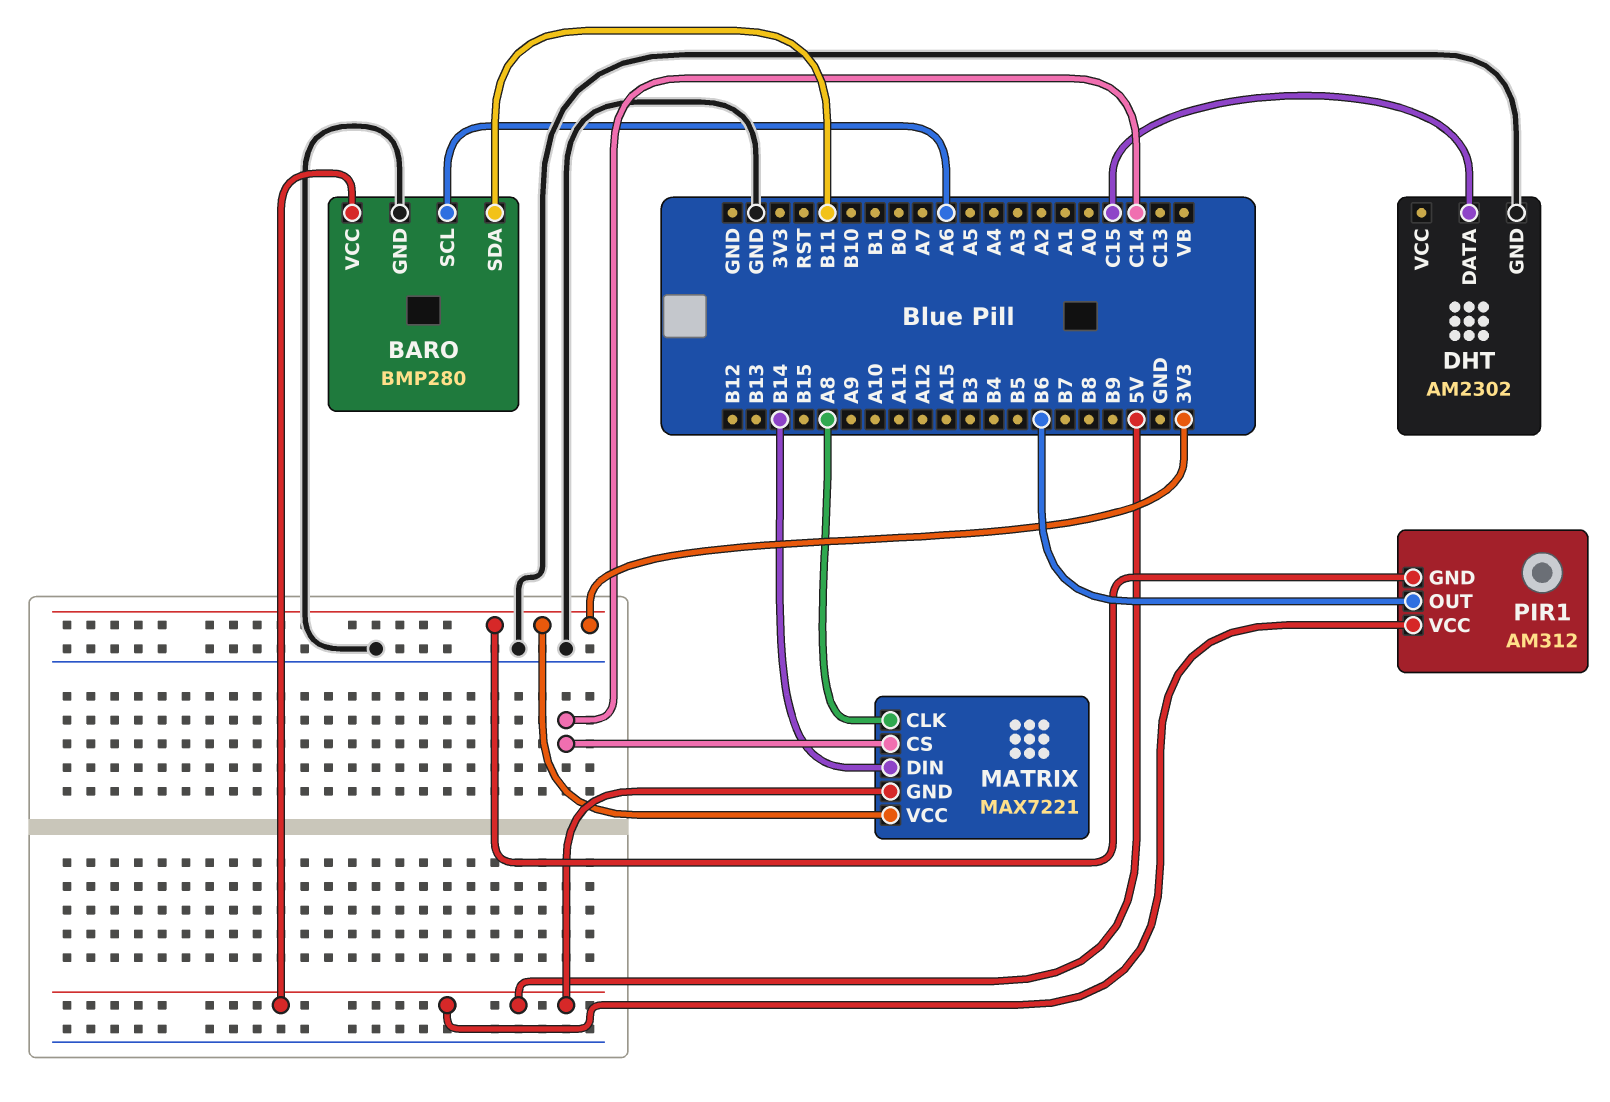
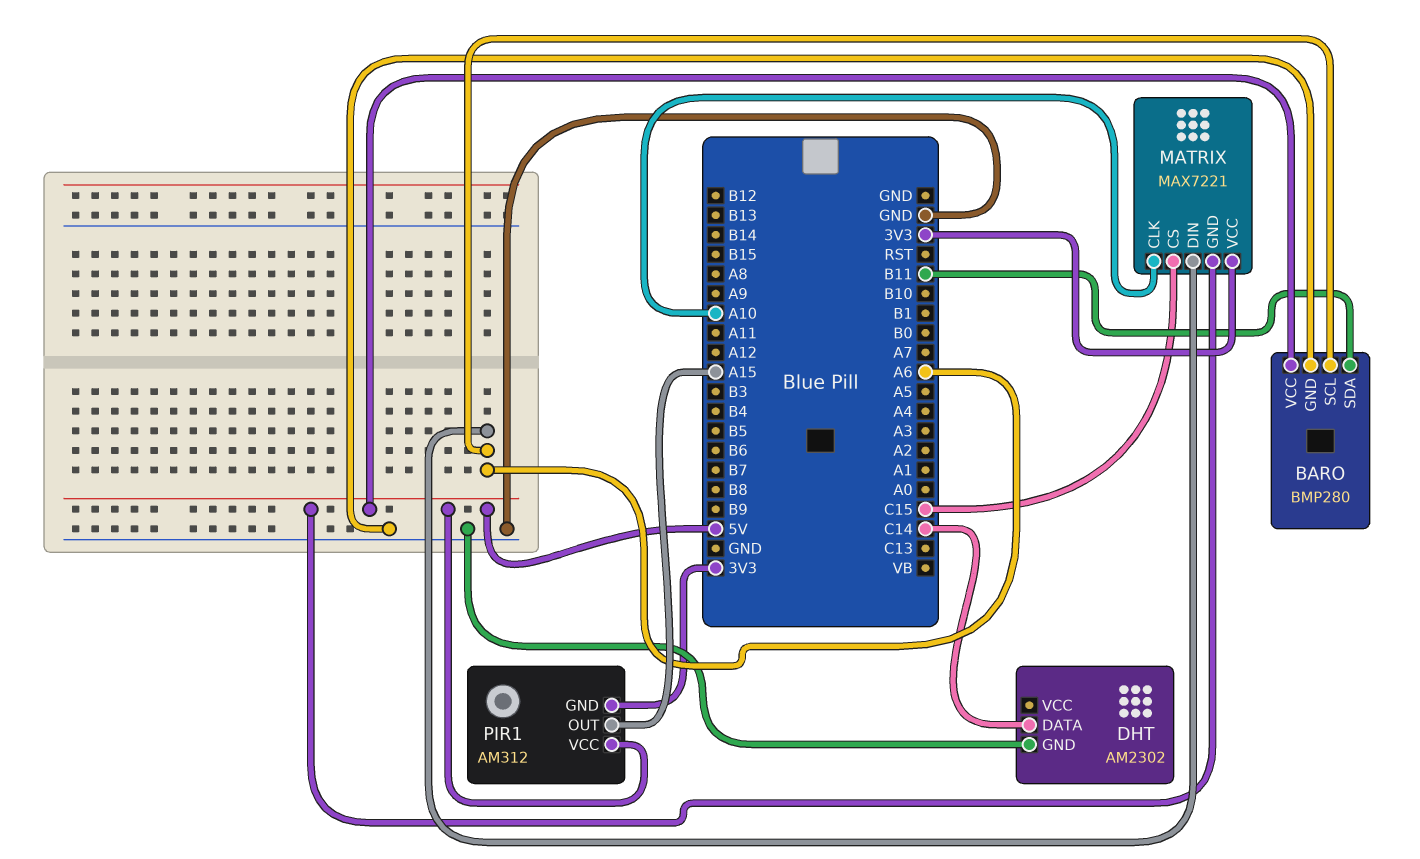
DHT pin DATA: C15 -> C14
MATRIX pin CLK: A8 -> A10
MATRIX pin CS: C14 -> C15
MATRIX pin DIN: B14 -> A6
PIR1 pin OUT: B6 -> A15

